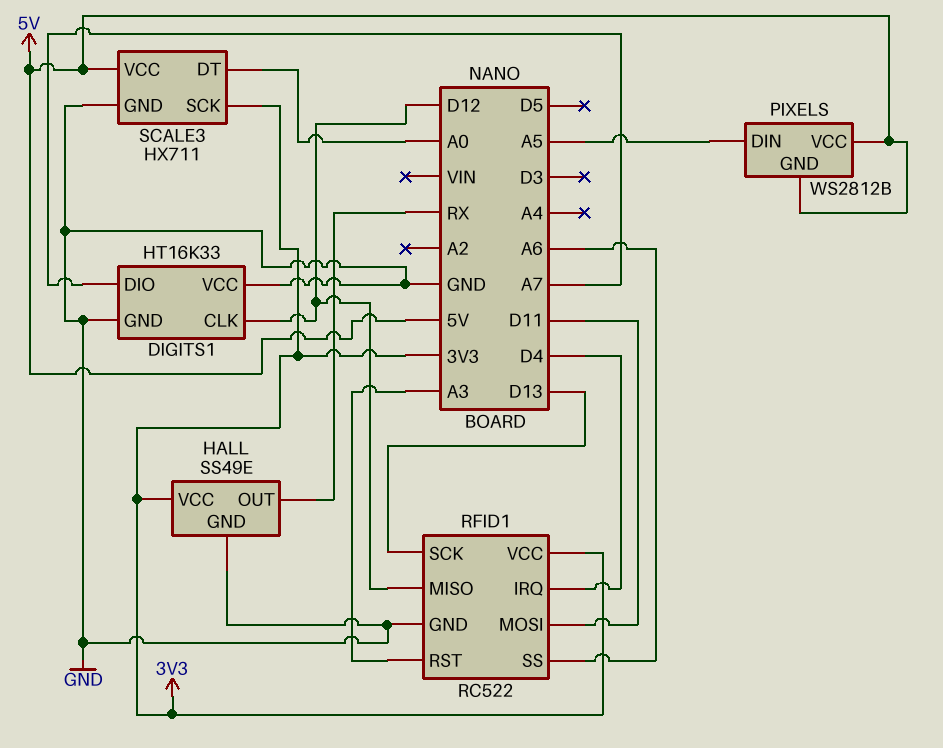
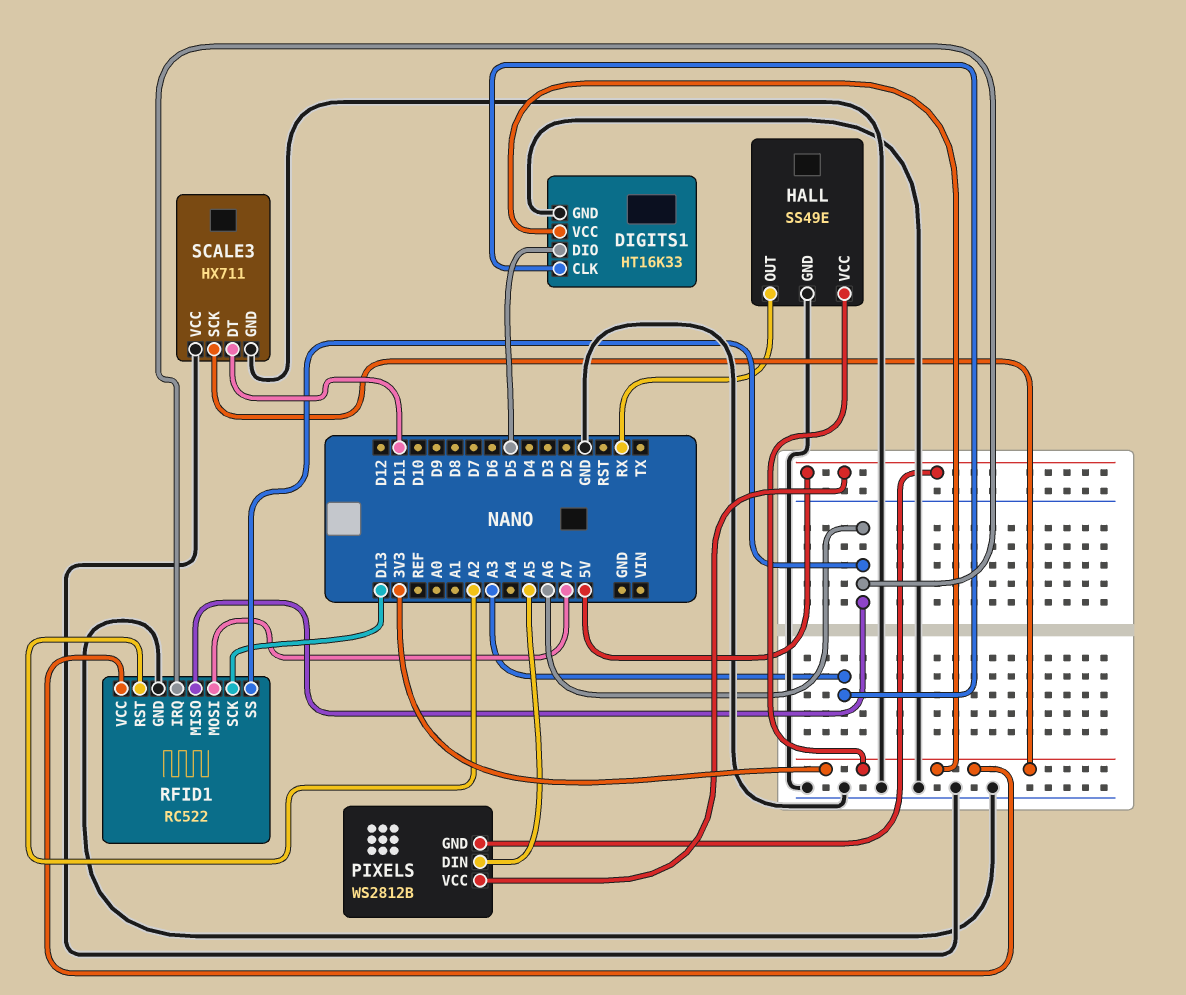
DIGITS1 pin CLK: D12 -> A3
DIGITS1 pin DIO: A7 -> D5
DIGITS1 pin VCC: GND -> 3V3
RFID1 pin IRQ: D4 -> A6
RFID1 pin MISO: D12 -> A6
RFID1 pin MOSI: D11 -> A7
RFID1 pin RST: A3 -> A2
SCALE3 pin DT: A0 -> D11
SCALE3 pin VCC: 5V -> GND

